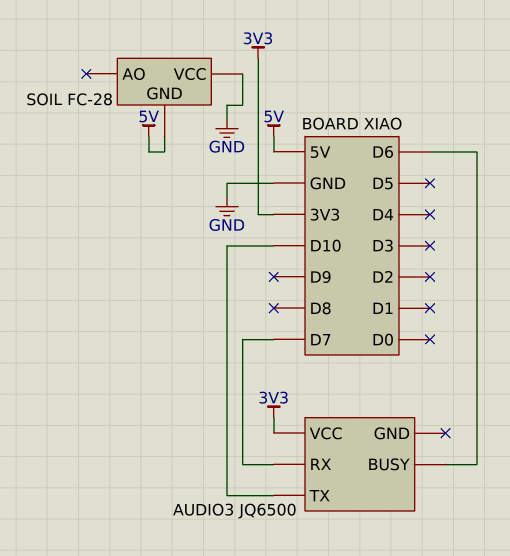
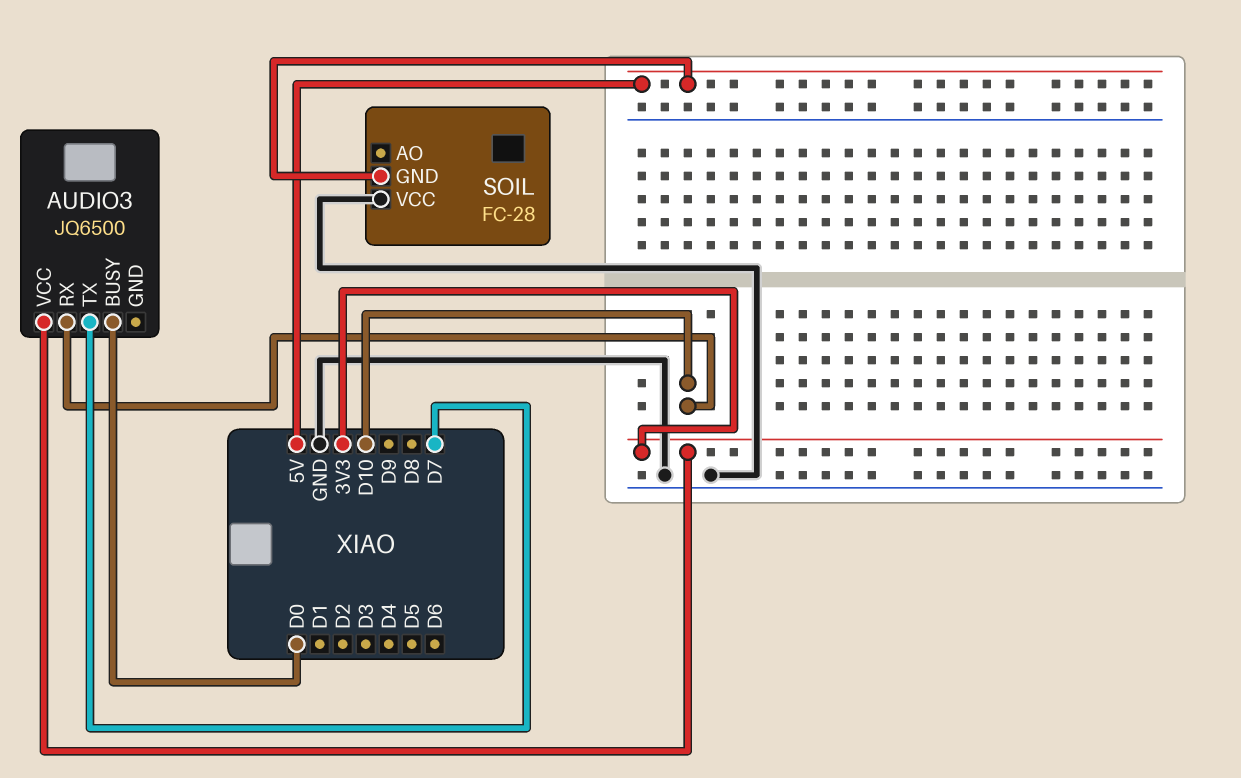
AUDIO3 pin BUSY: D6 -> D0
AUDIO3 pin RX: D7 -> D10
AUDIO3 pin TX: D10 -> D7

